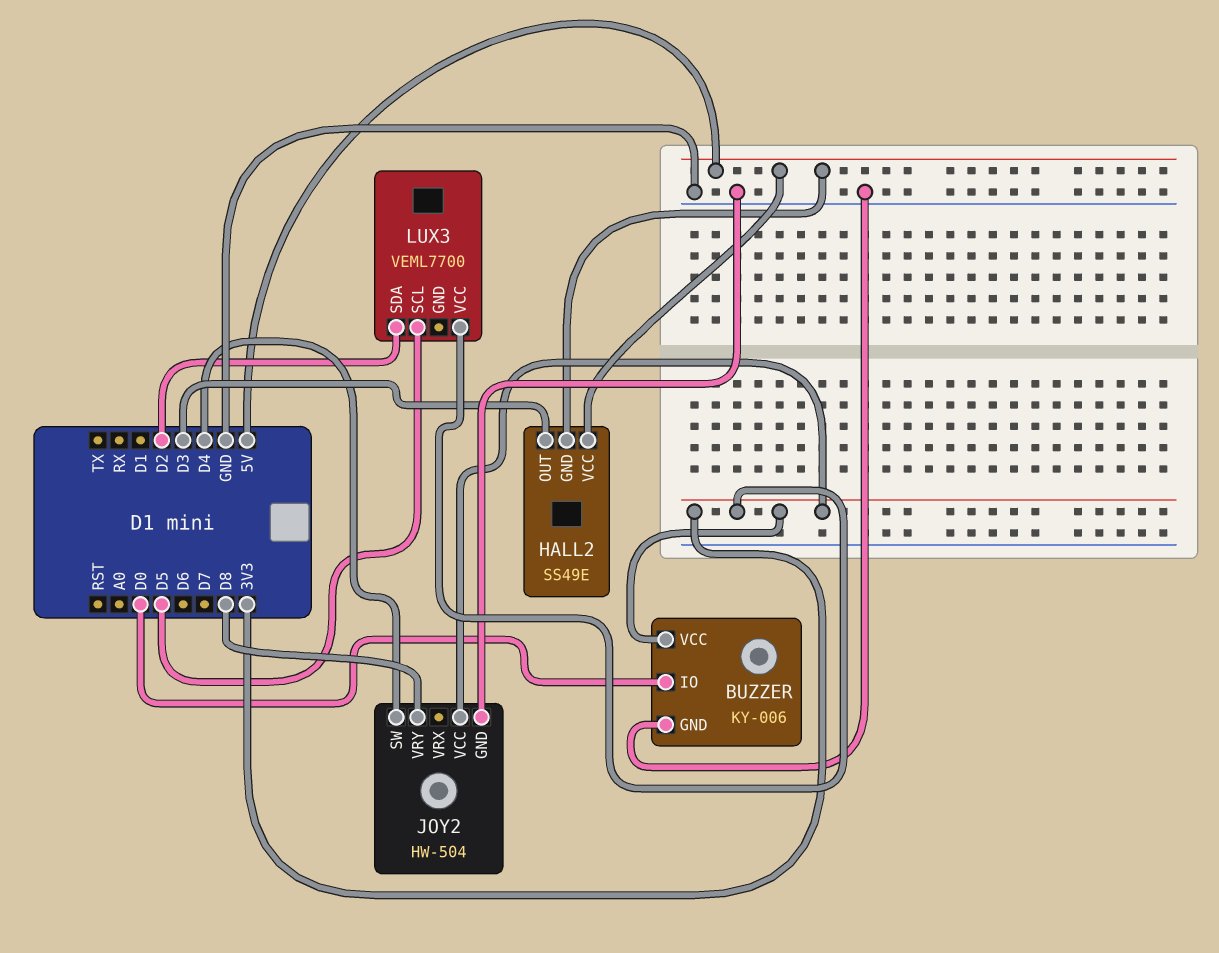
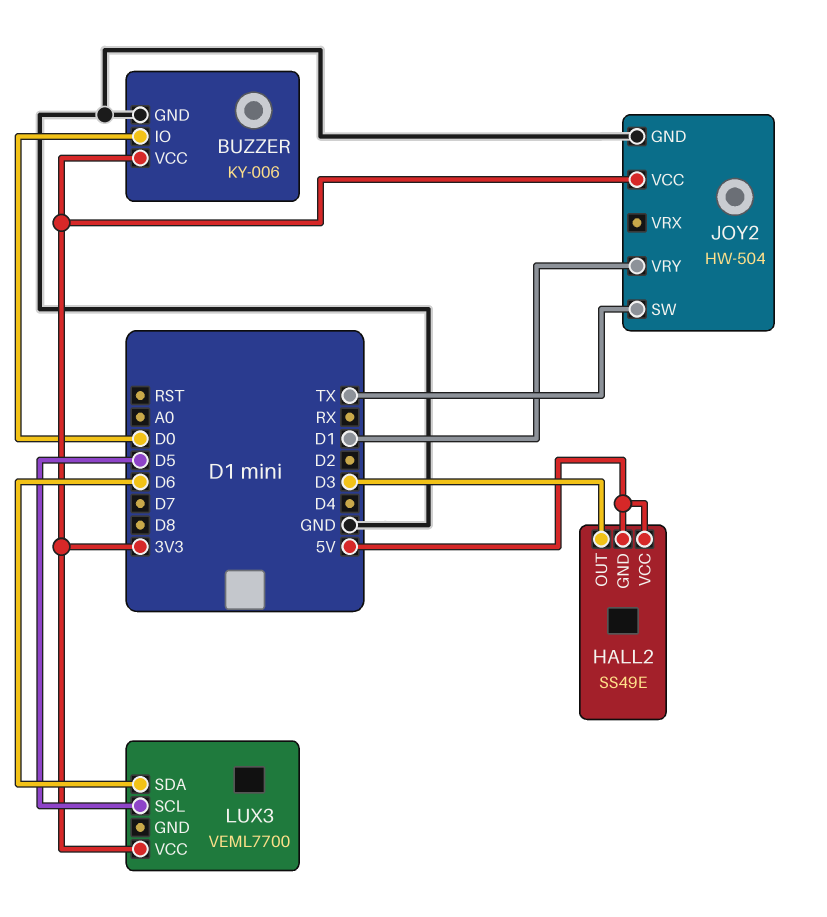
JOY2 pin SW: D4 -> TX
JOY2 pin VRY: D8 -> D1
LUX3 pin SDA: D2 -> D6

